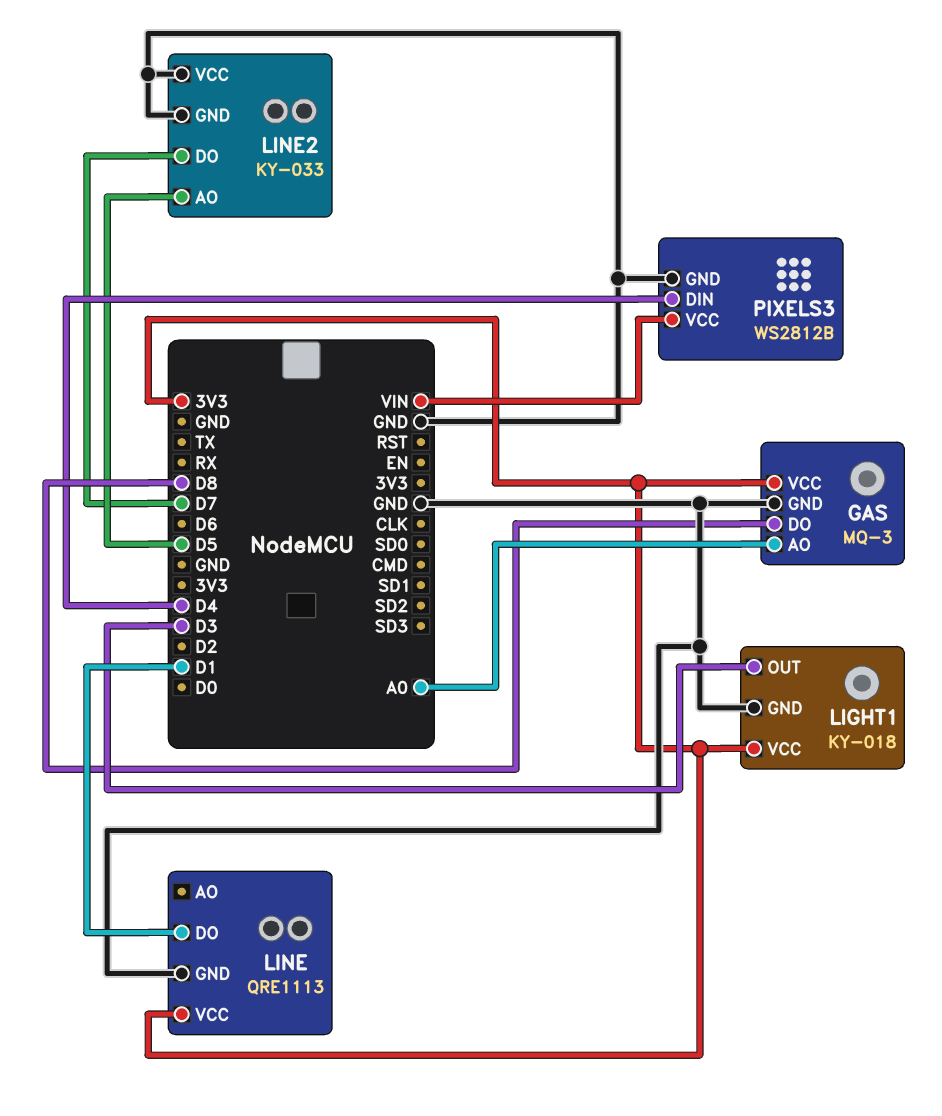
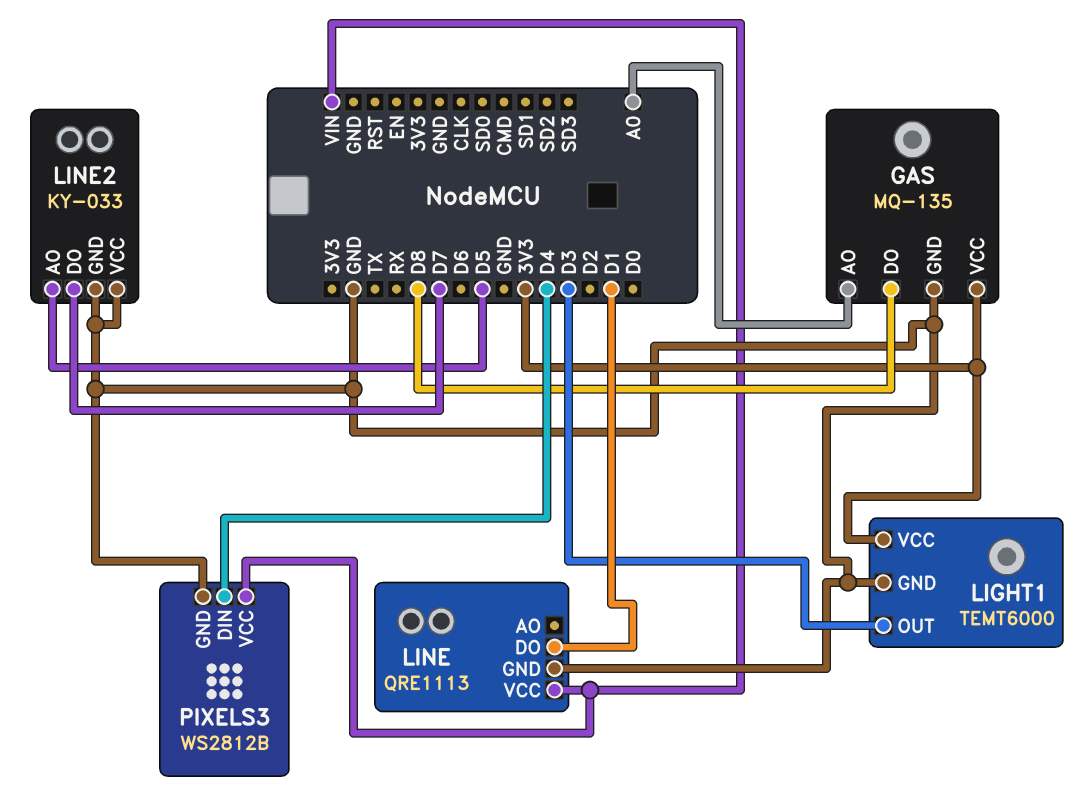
GAS: MQ-3 -> MQ-135
LIGHT1: KY-018 -> TEMT6000
LINE pin VCC: 3V3 -> VIN

